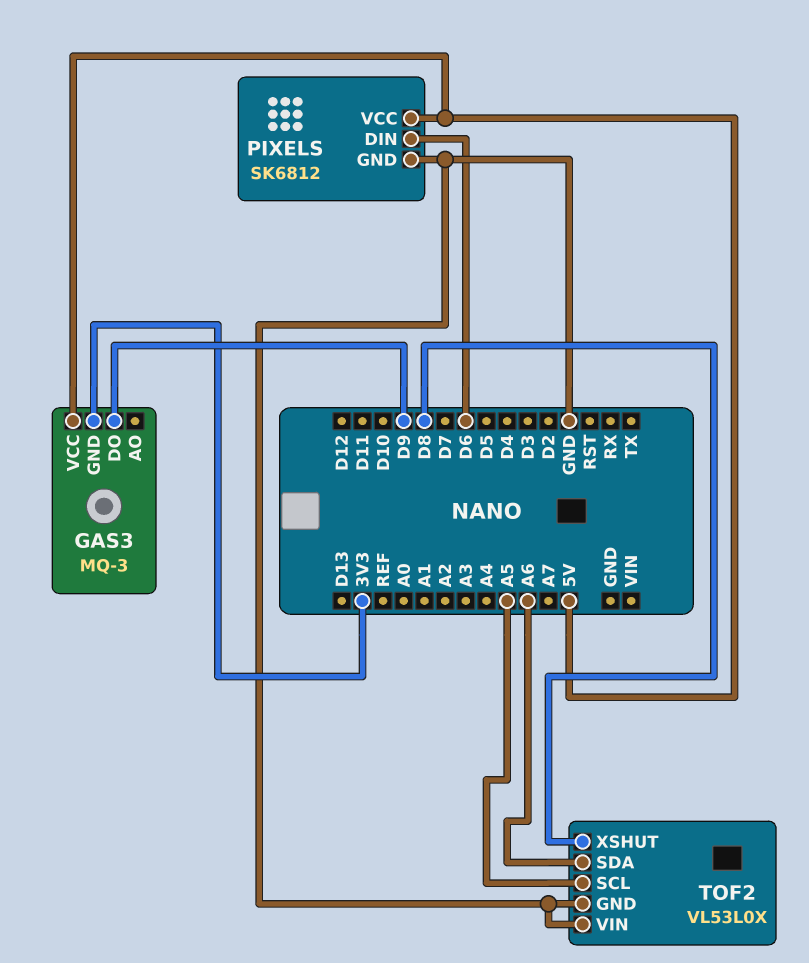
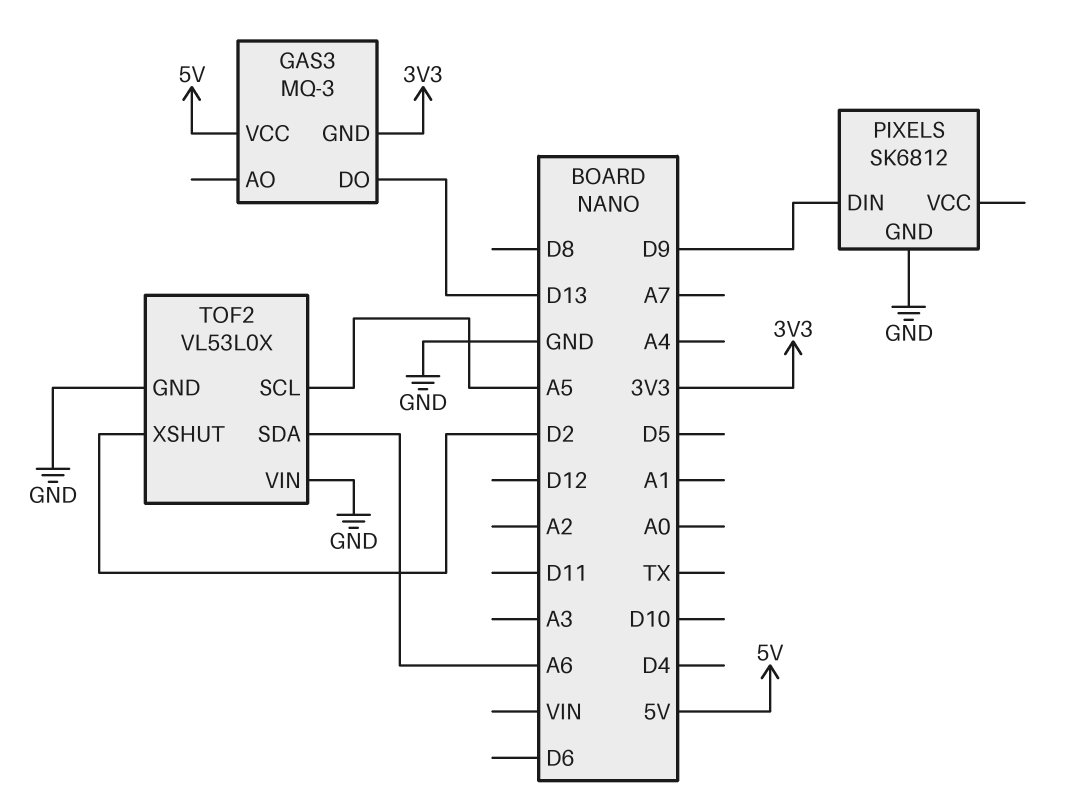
GAS3 pin DO: D9 -> D13
PIXELS pin DIN: D6 -> D9
PIXELS pin VCC: 5V -> none
TOF2 pin XSHUT: D8 -> D2

